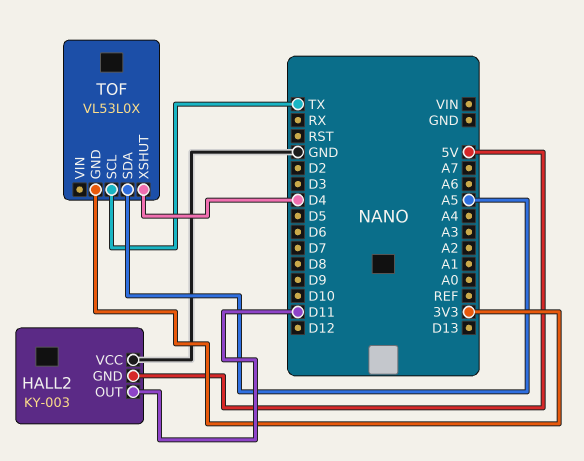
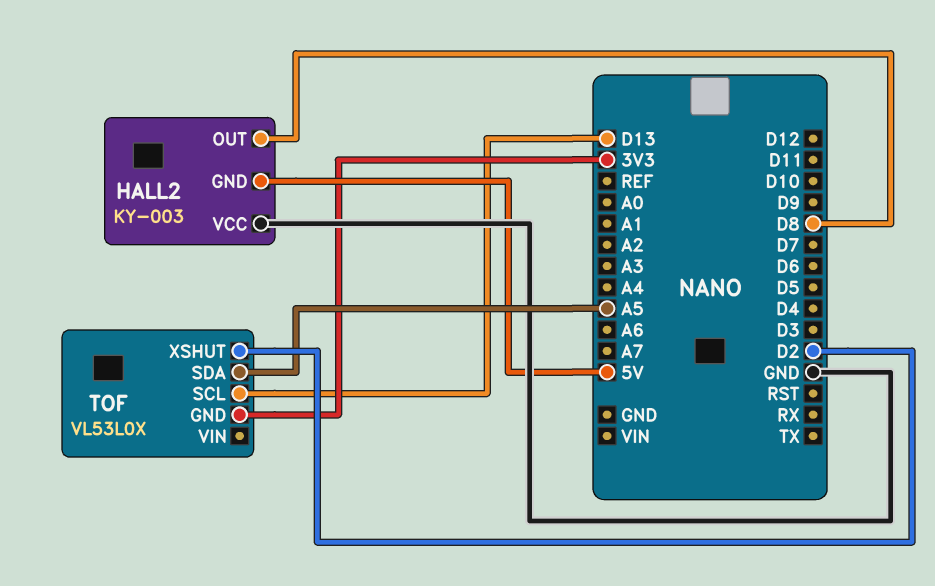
HALL2 pin OUT: D11 -> D8
TOF pin SCL: TX -> D13
TOF pin XSHUT: D4 -> D2

